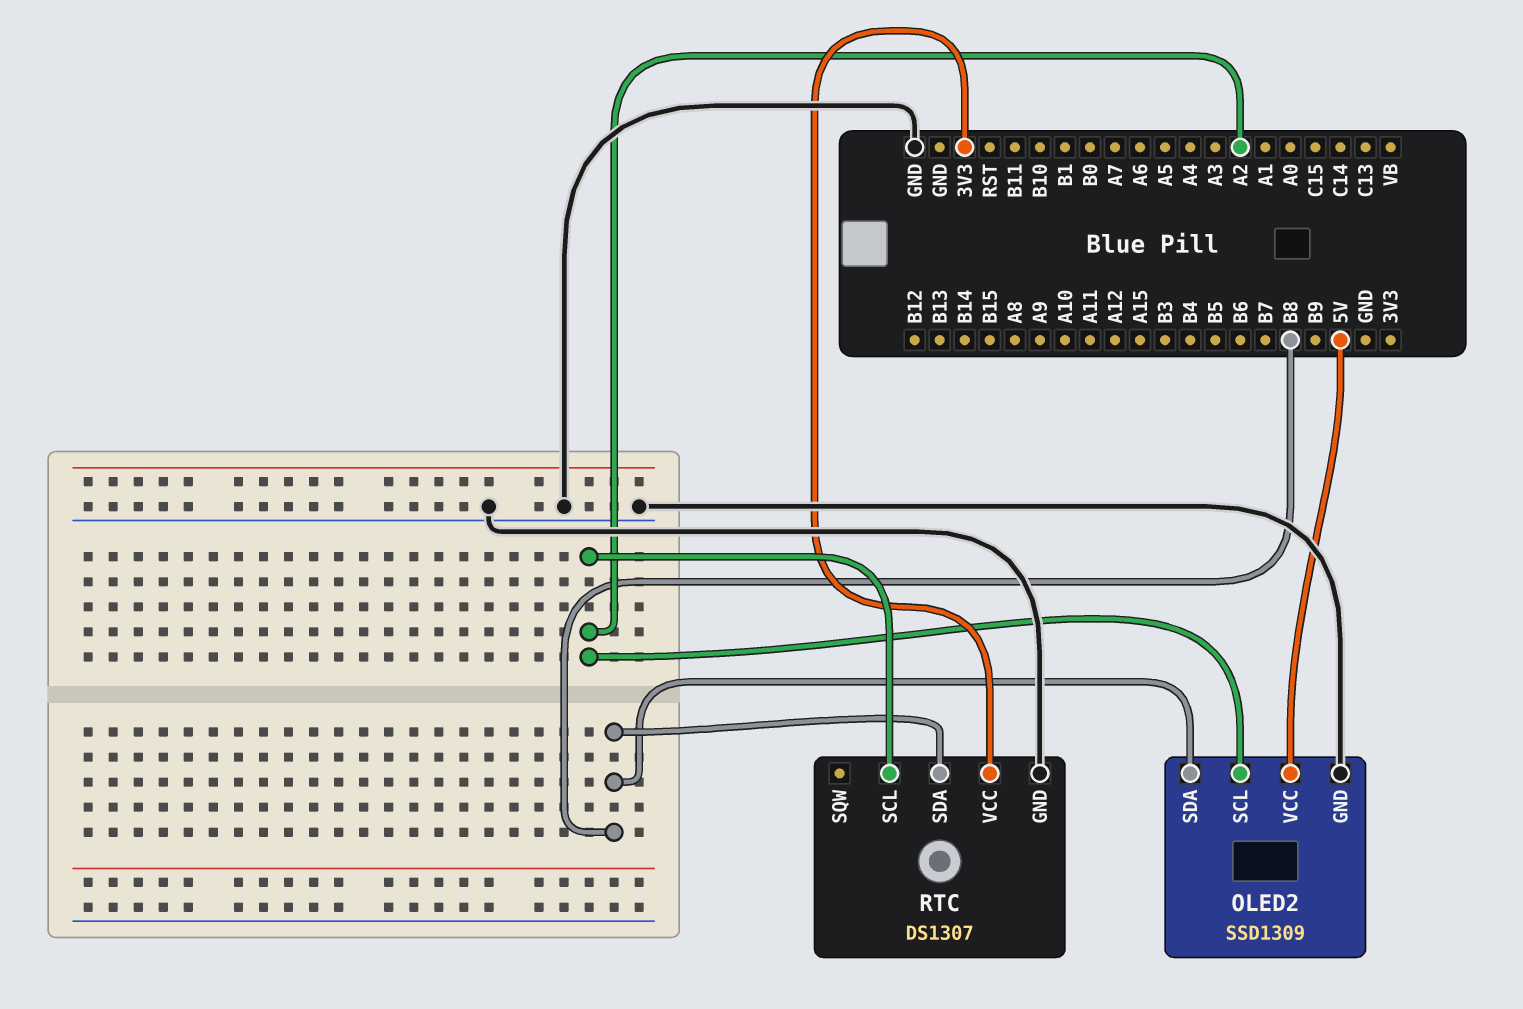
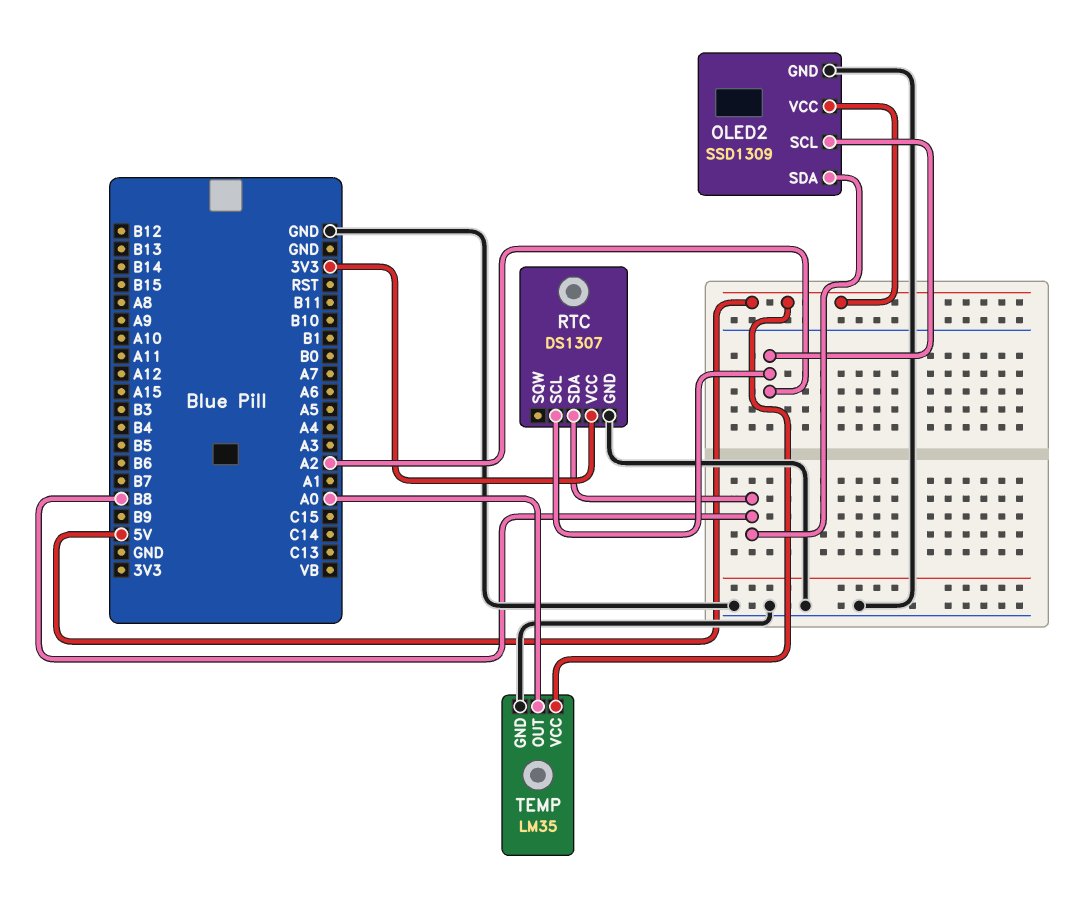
TEMP: none -> LM35
TEMP pin GND: none -> GND
TEMP pin OUT: none -> A0
TEMP pin VCC: none -> 5V

